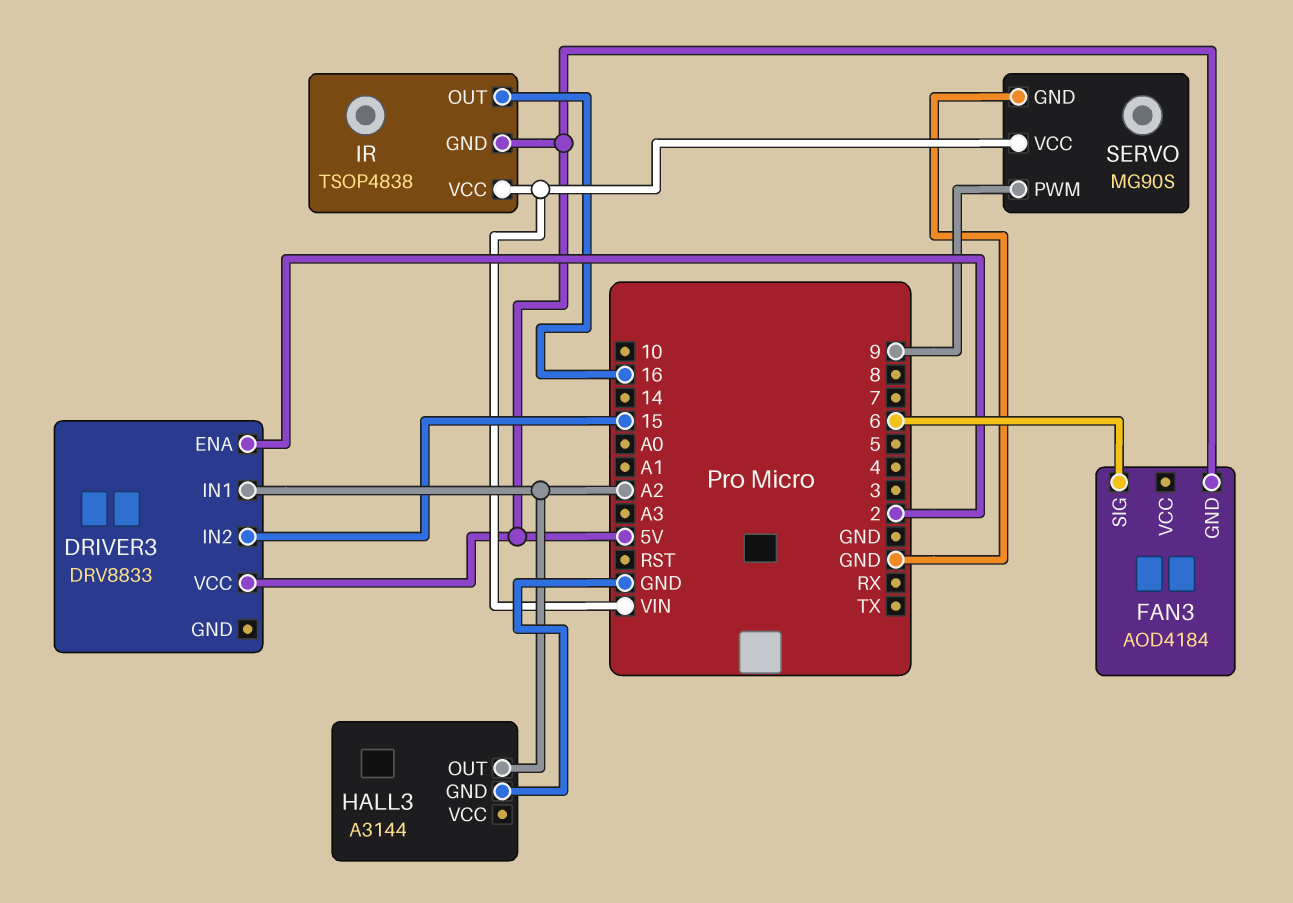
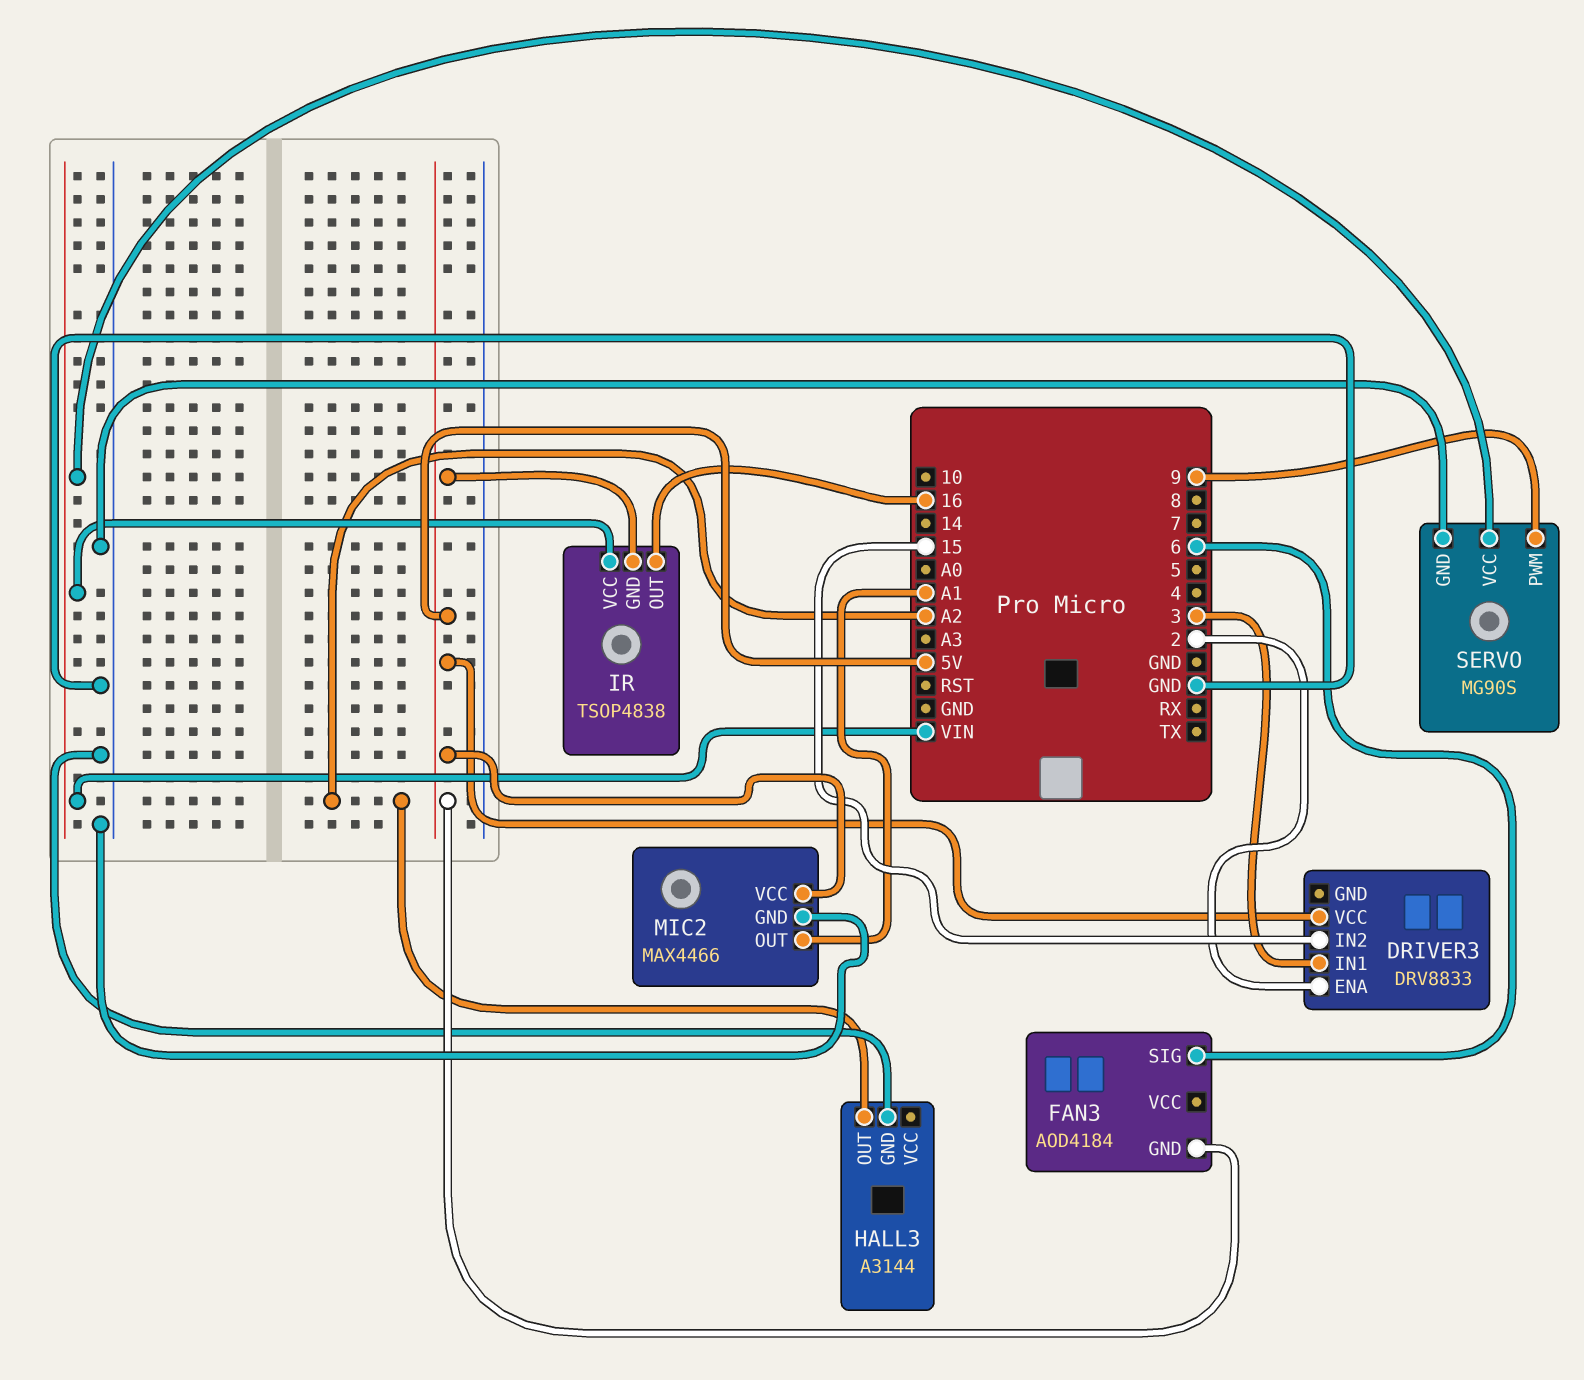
DRIVER3 pin IN1: A2 -> 3
MIC2: none -> MAX4466
MIC2 pin GND: none -> GND
MIC2 pin OUT: none -> A1
MIC2 pin VCC: none -> 5V

